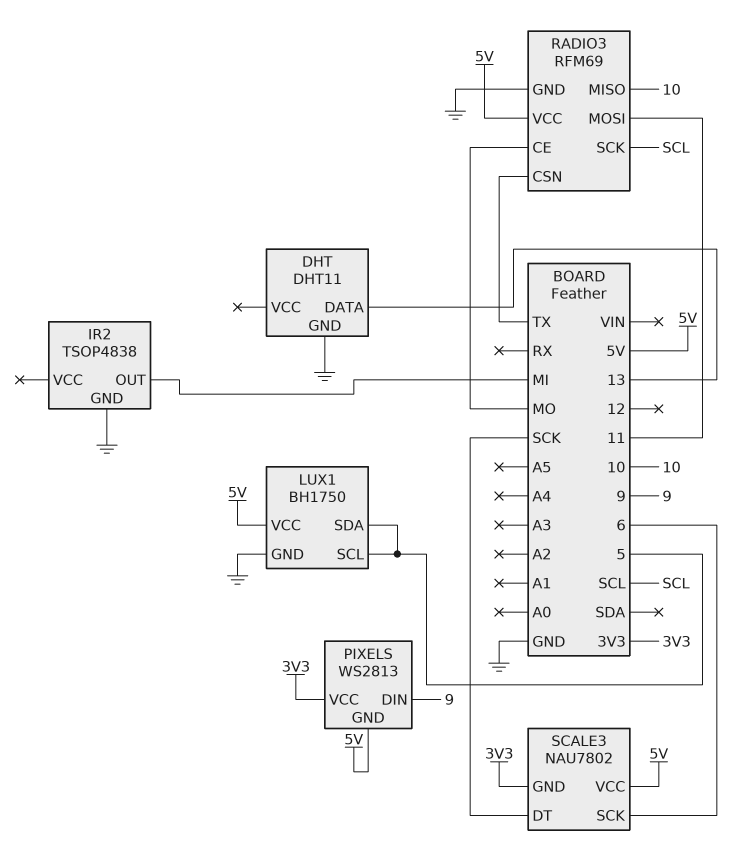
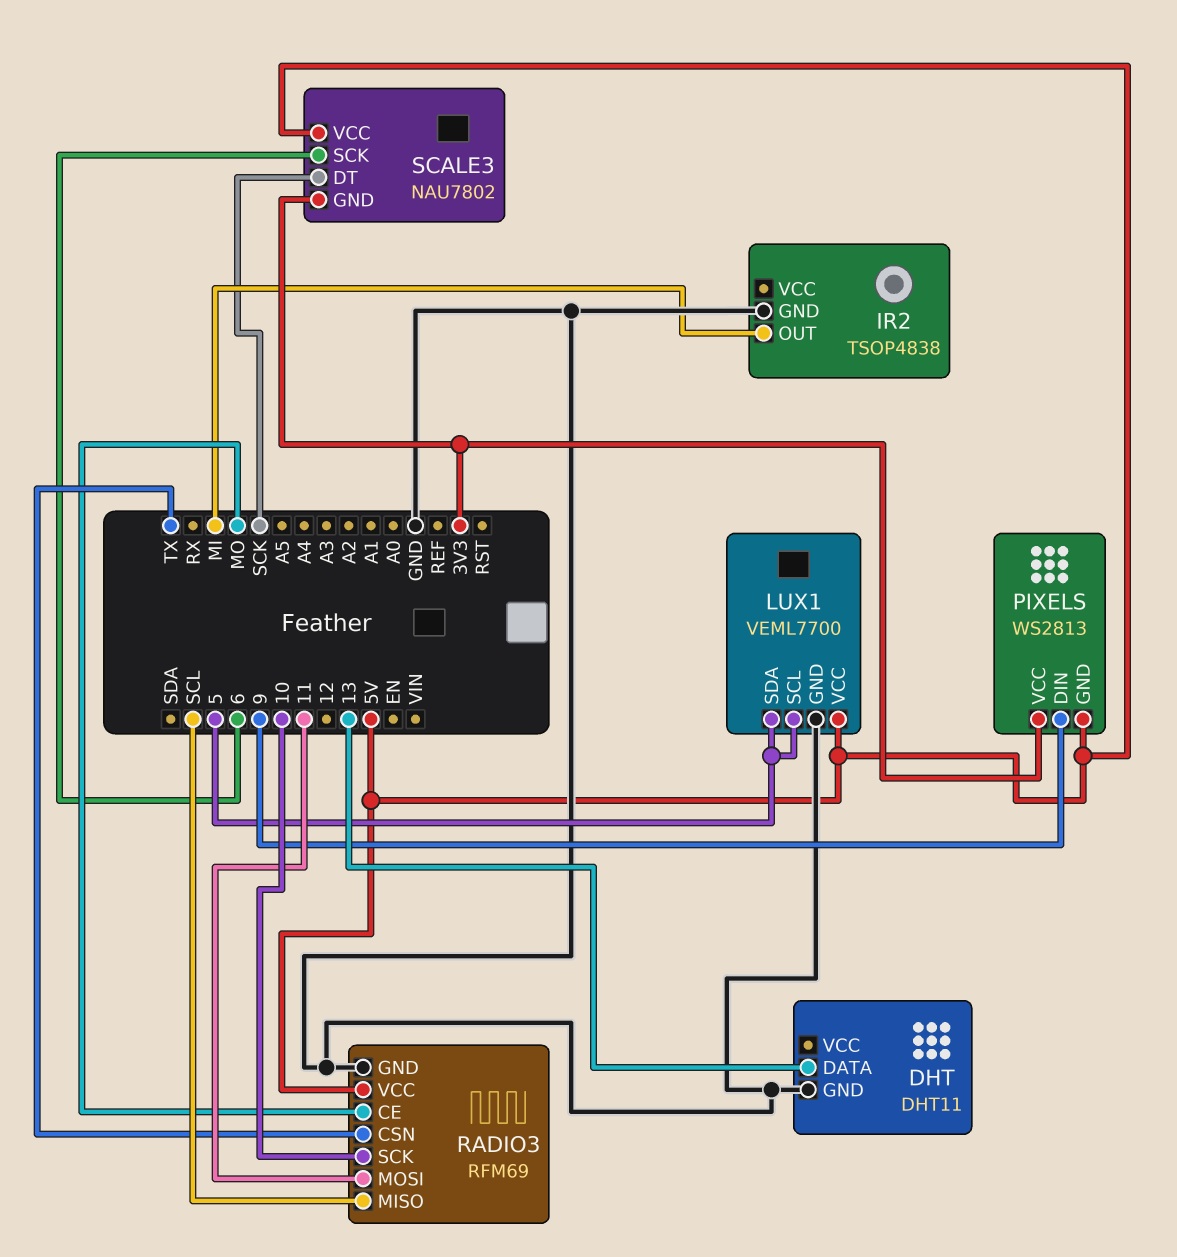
LUX1: BH1750 -> VEML7700
RADIO3 pin MISO: 10 -> SCL
RADIO3 pin SCK: SCL -> 10

